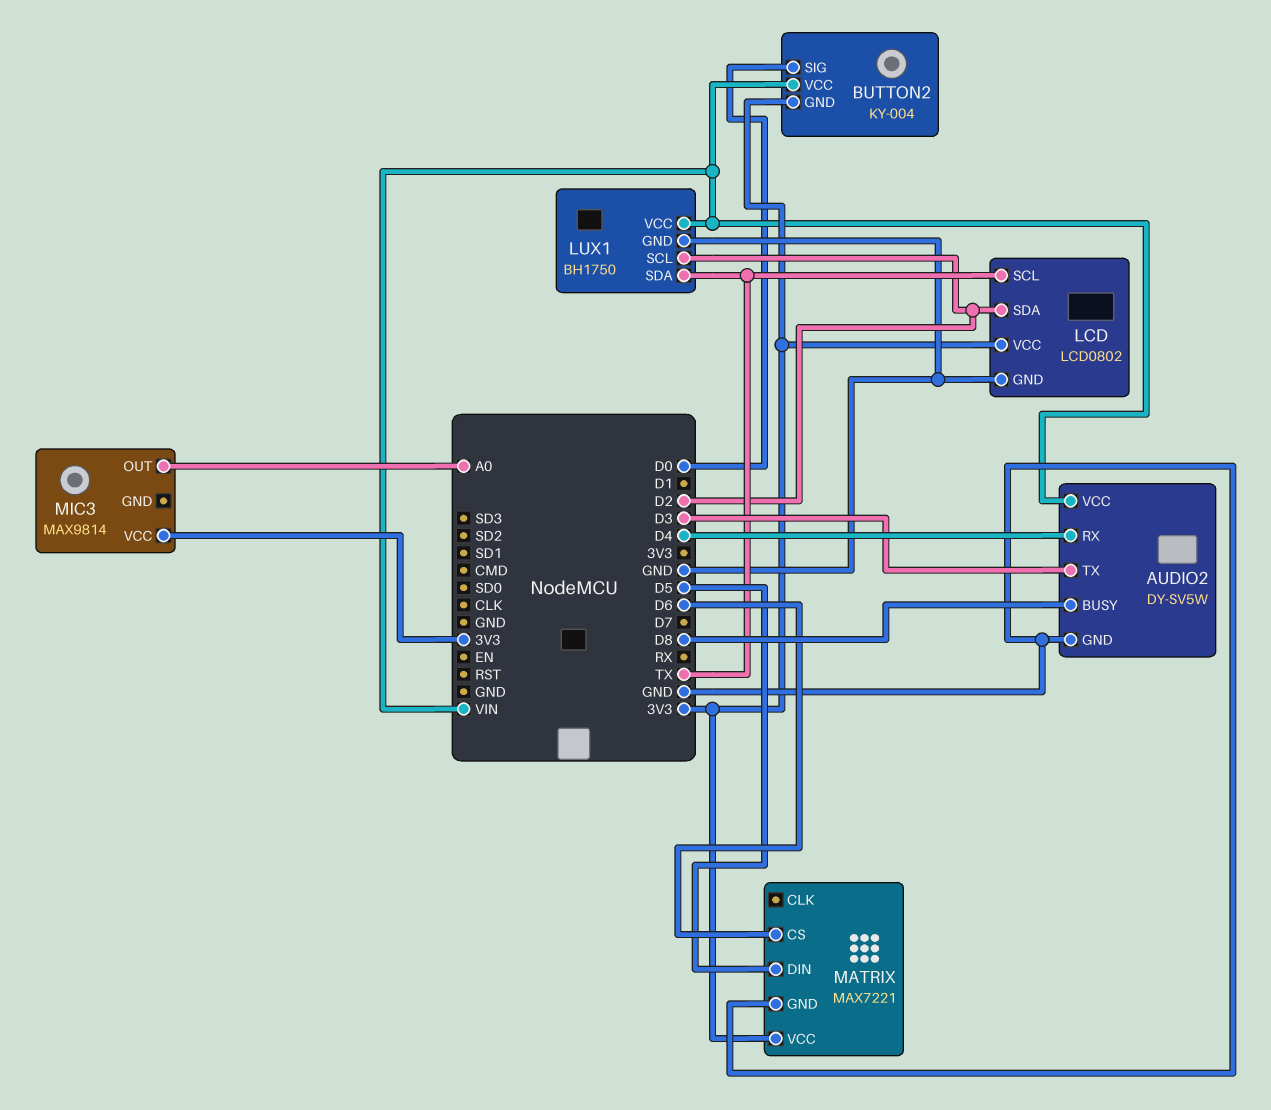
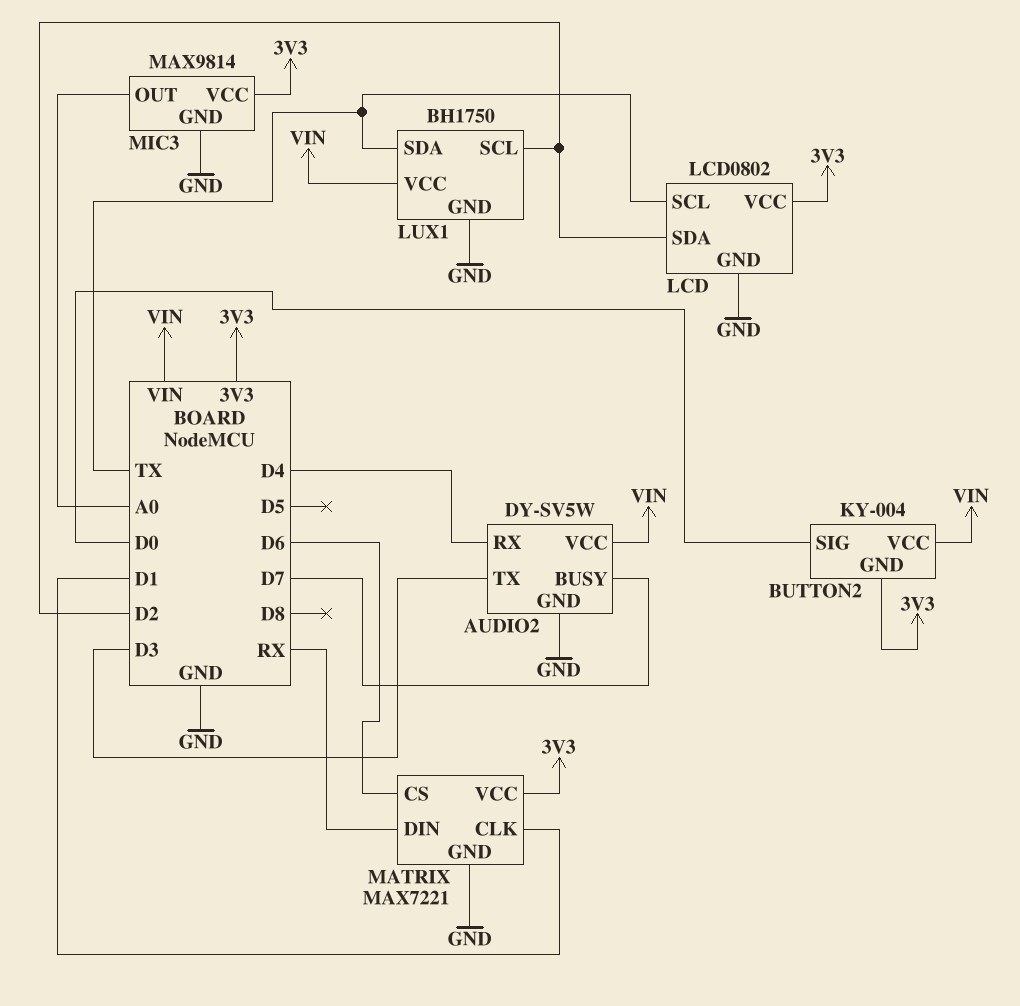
AUDIO2 pin BUSY: D8 -> D7
MATRIX pin CLK: none -> D1
MATRIX pin DIN: D5 -> RX
MIC3 pin GND: none -> GND

